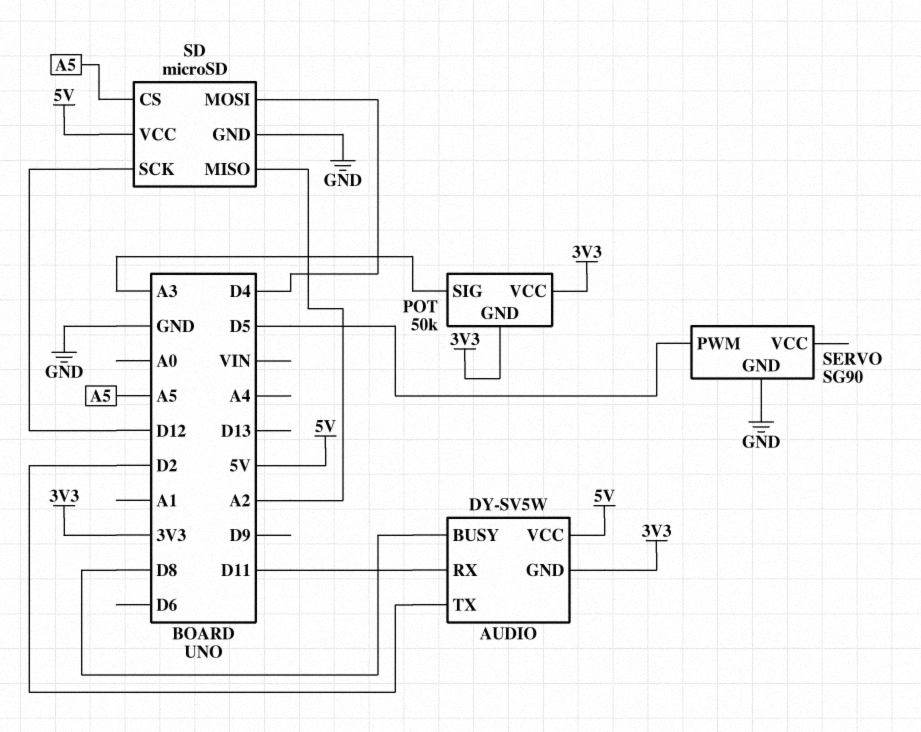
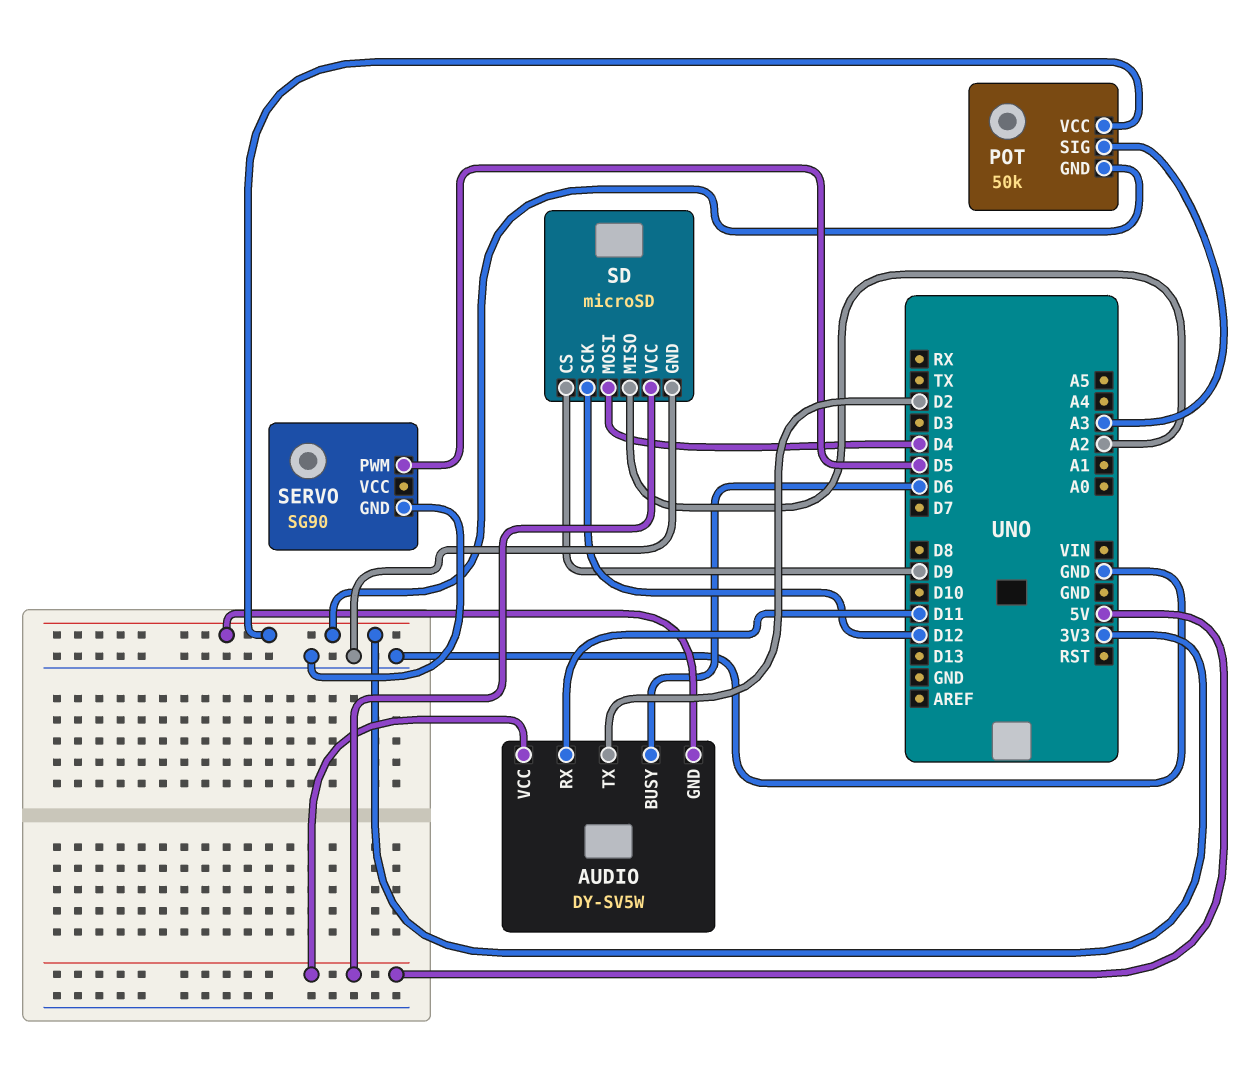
AUDIO pin BUSY: D8 -> D6
SD pin CS: A5 -> D9

